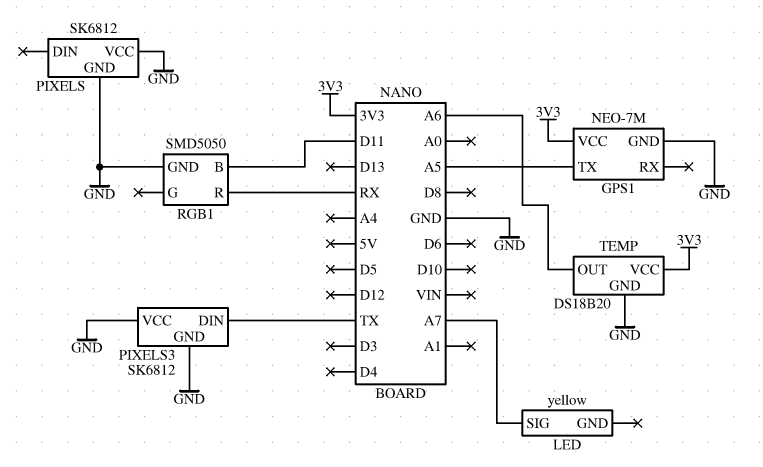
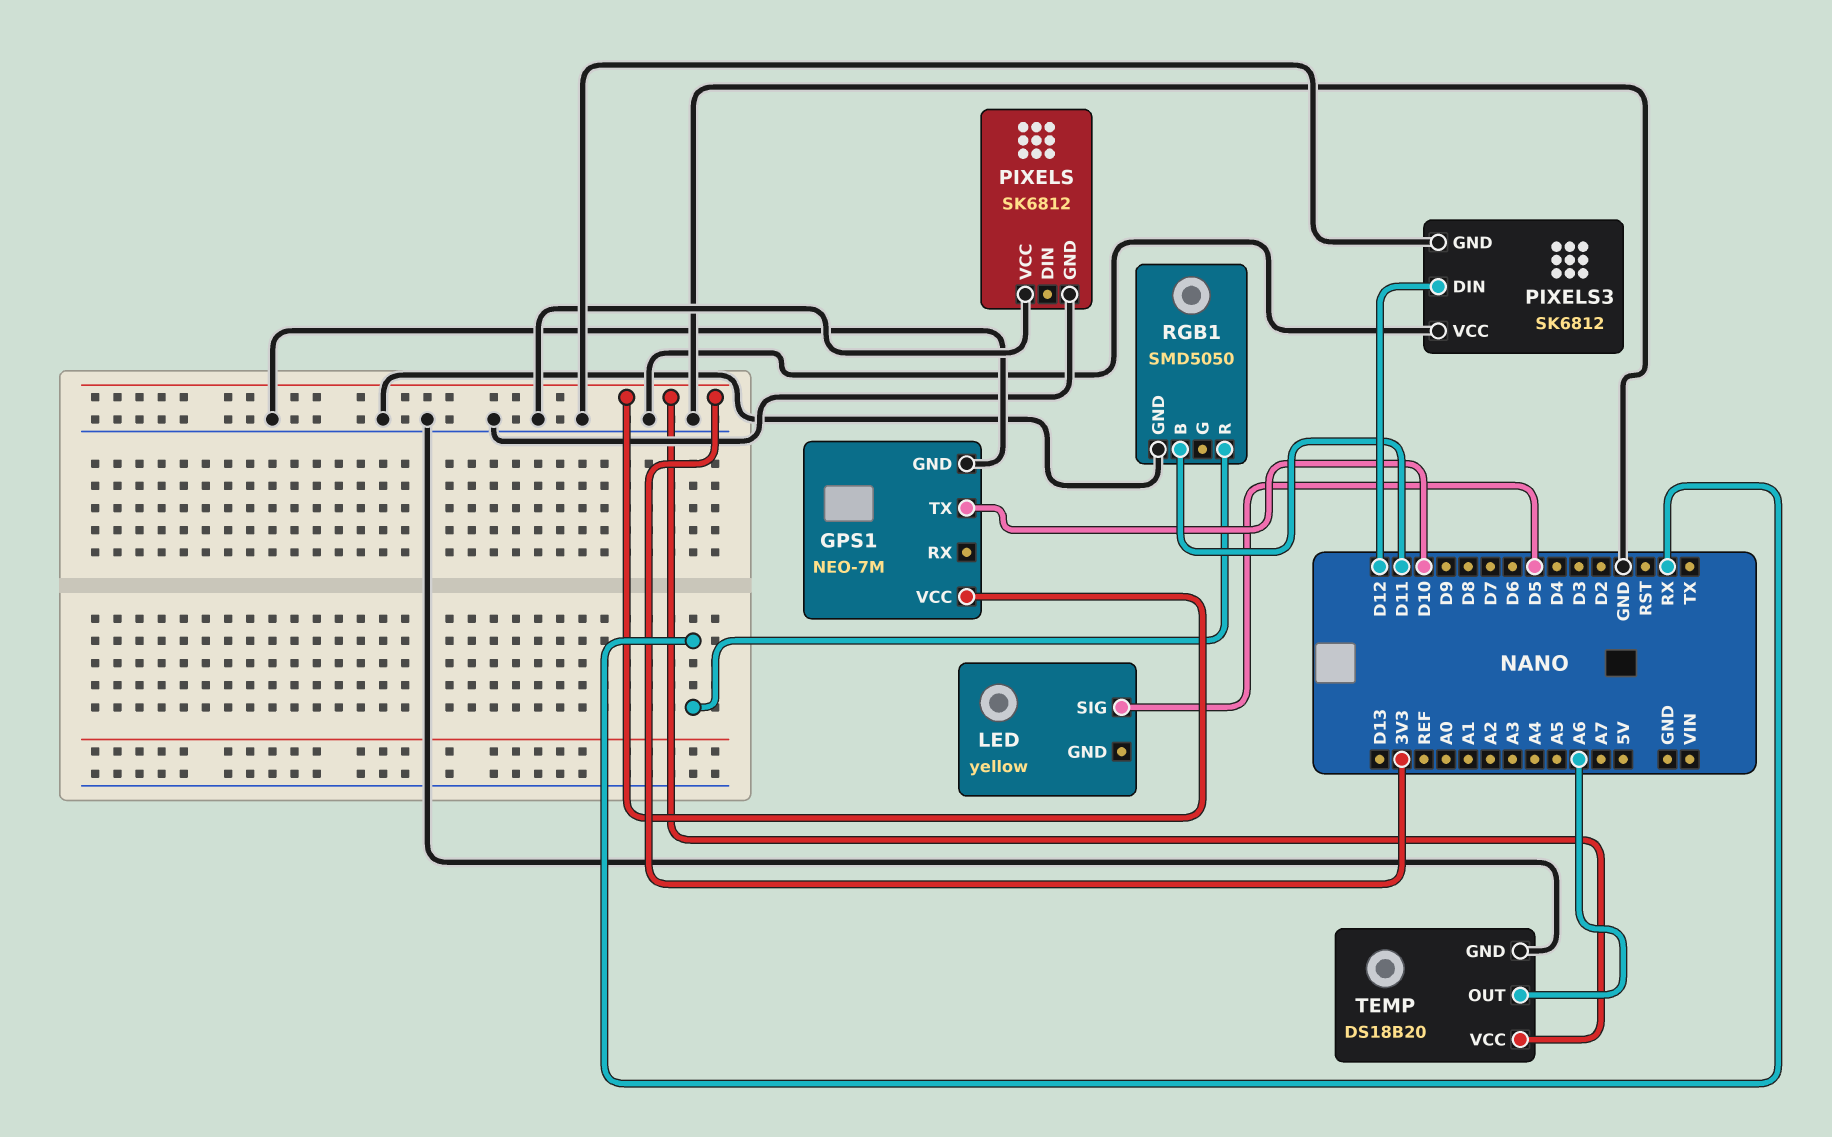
GPS1 pin TX: A5 -> D10
LED pin SIG: A7 -> D5
PIXELS3 pin DIN: TX -> D12

